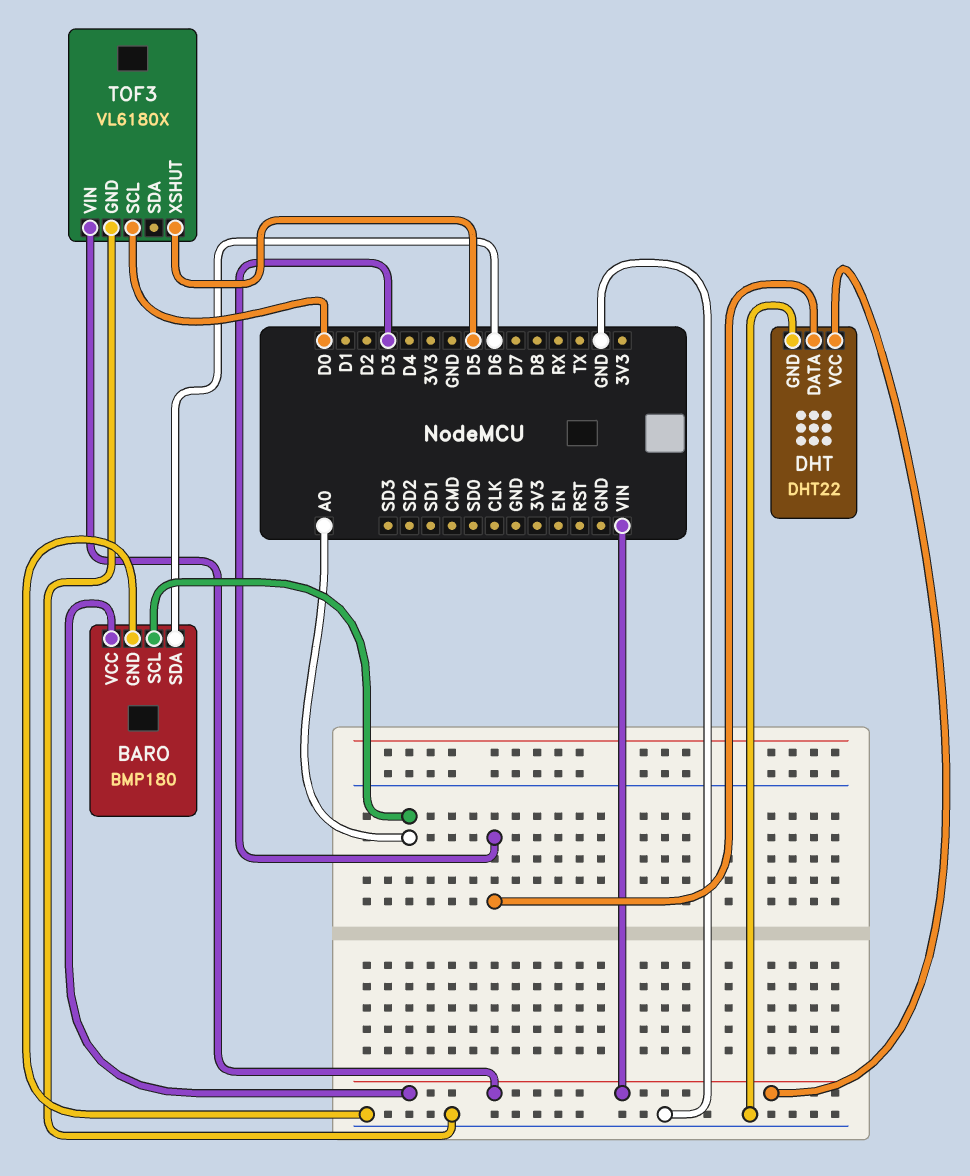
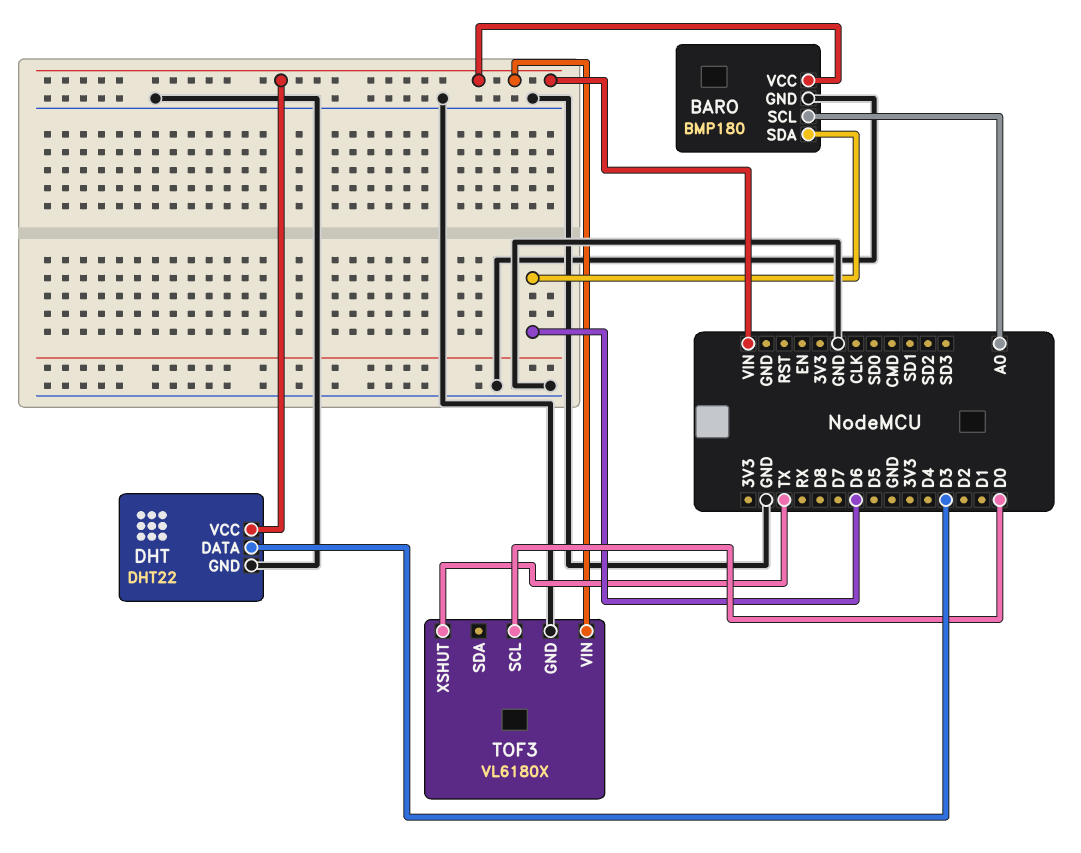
TOF3 pin XSHUT: D5 -> TX

